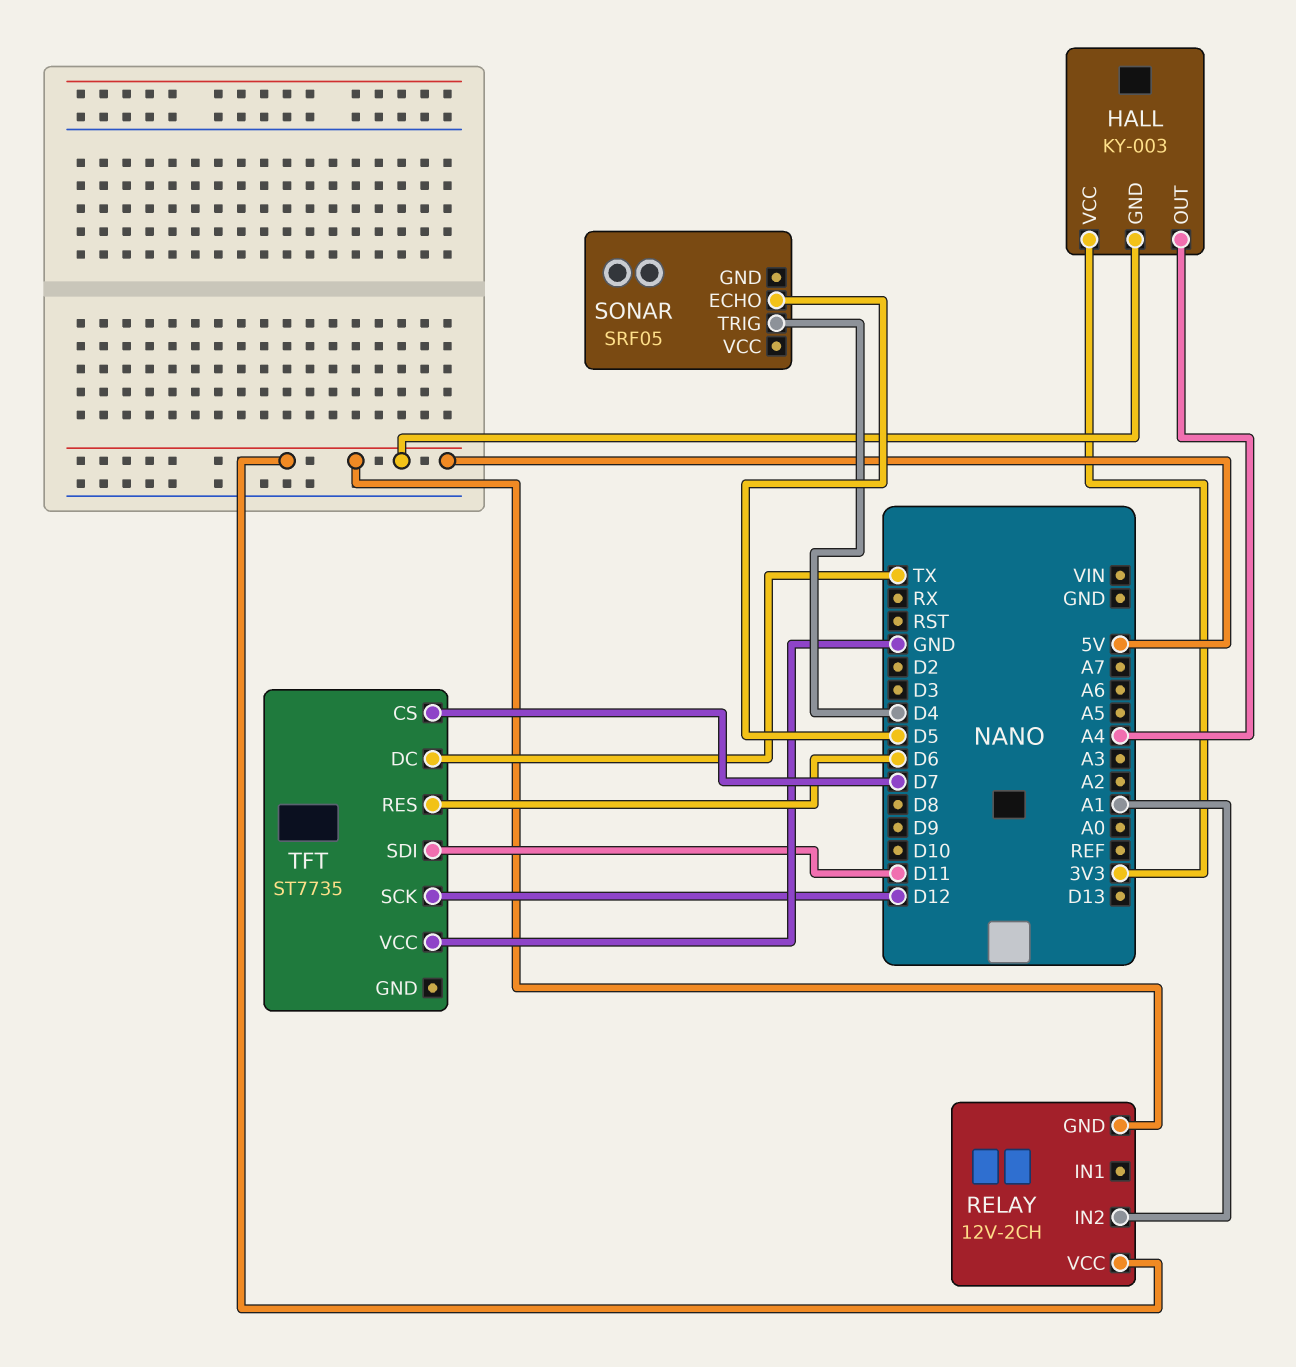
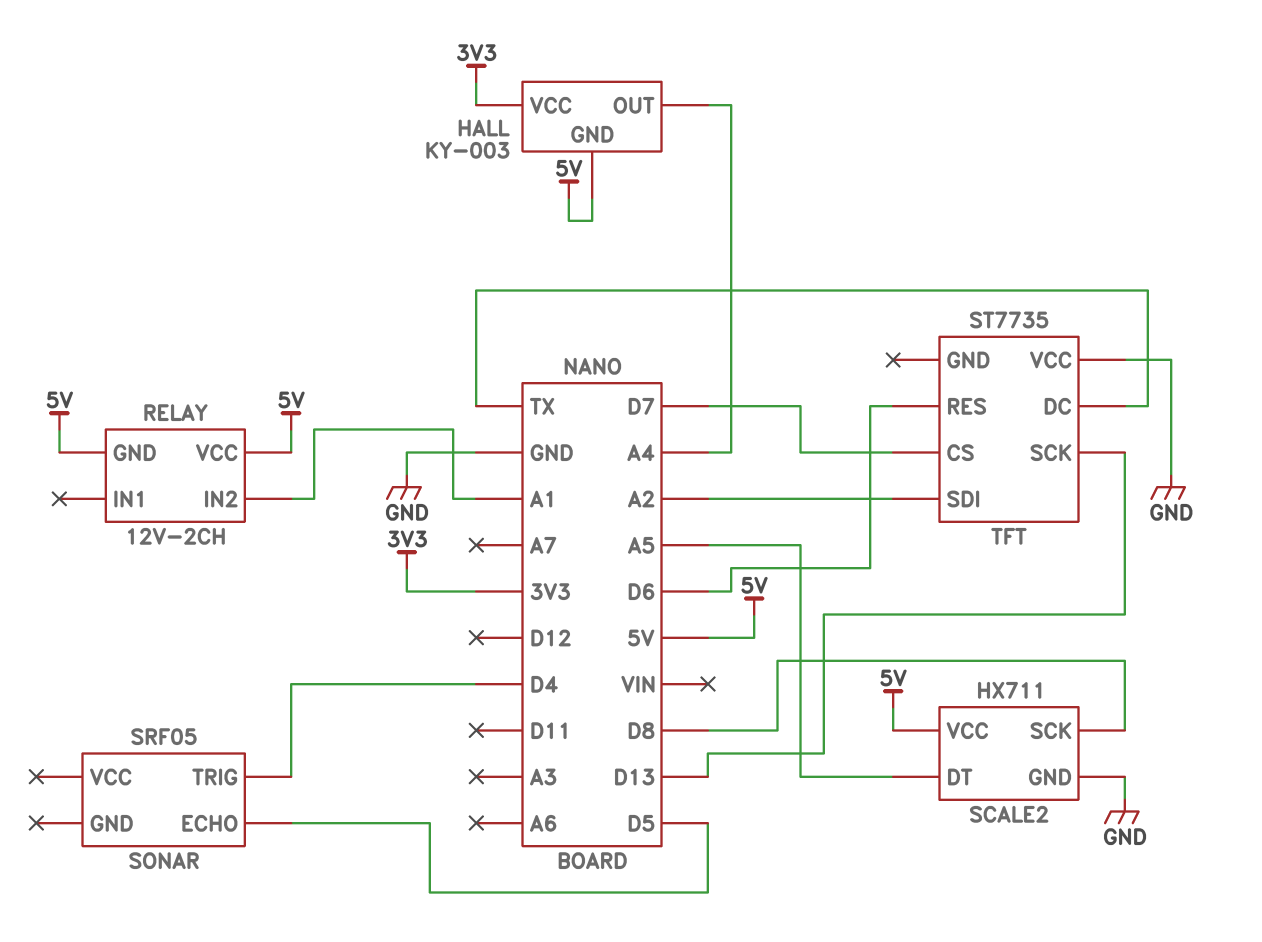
SCALE2: none -> HX711
SCALE2 pin DT: none -> A5
SCALE2 pin GND: none -> GND
SCALE2 pin SCK: none -> D8
SCALE2 pin VCC: none -> 5V
TFT pin SCK: D12 -> D13
TFT pin SDI: D11 -> A2

